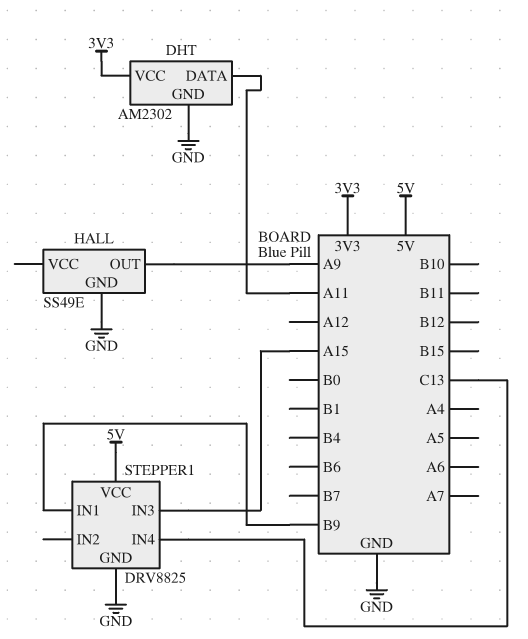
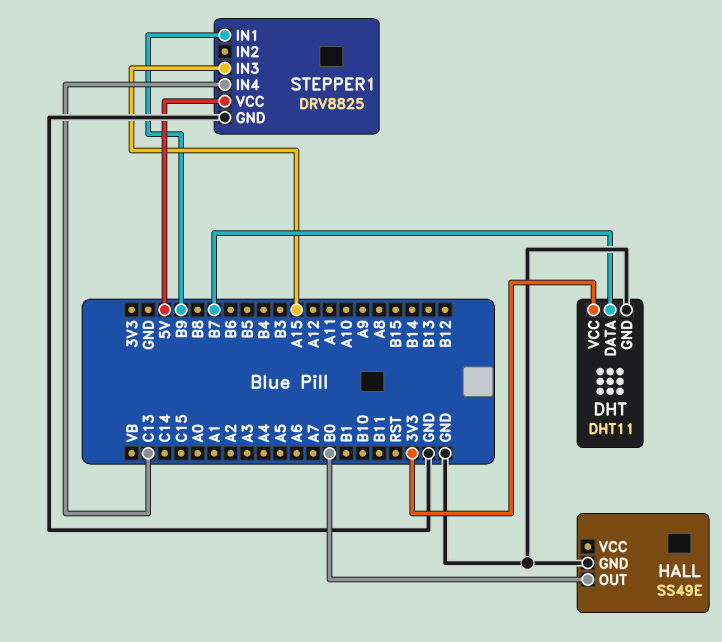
DHT: AM2302 -> DHT11
DHT pin DATA: A11 -> B7
HALL pin OUT: A9 -> B0

